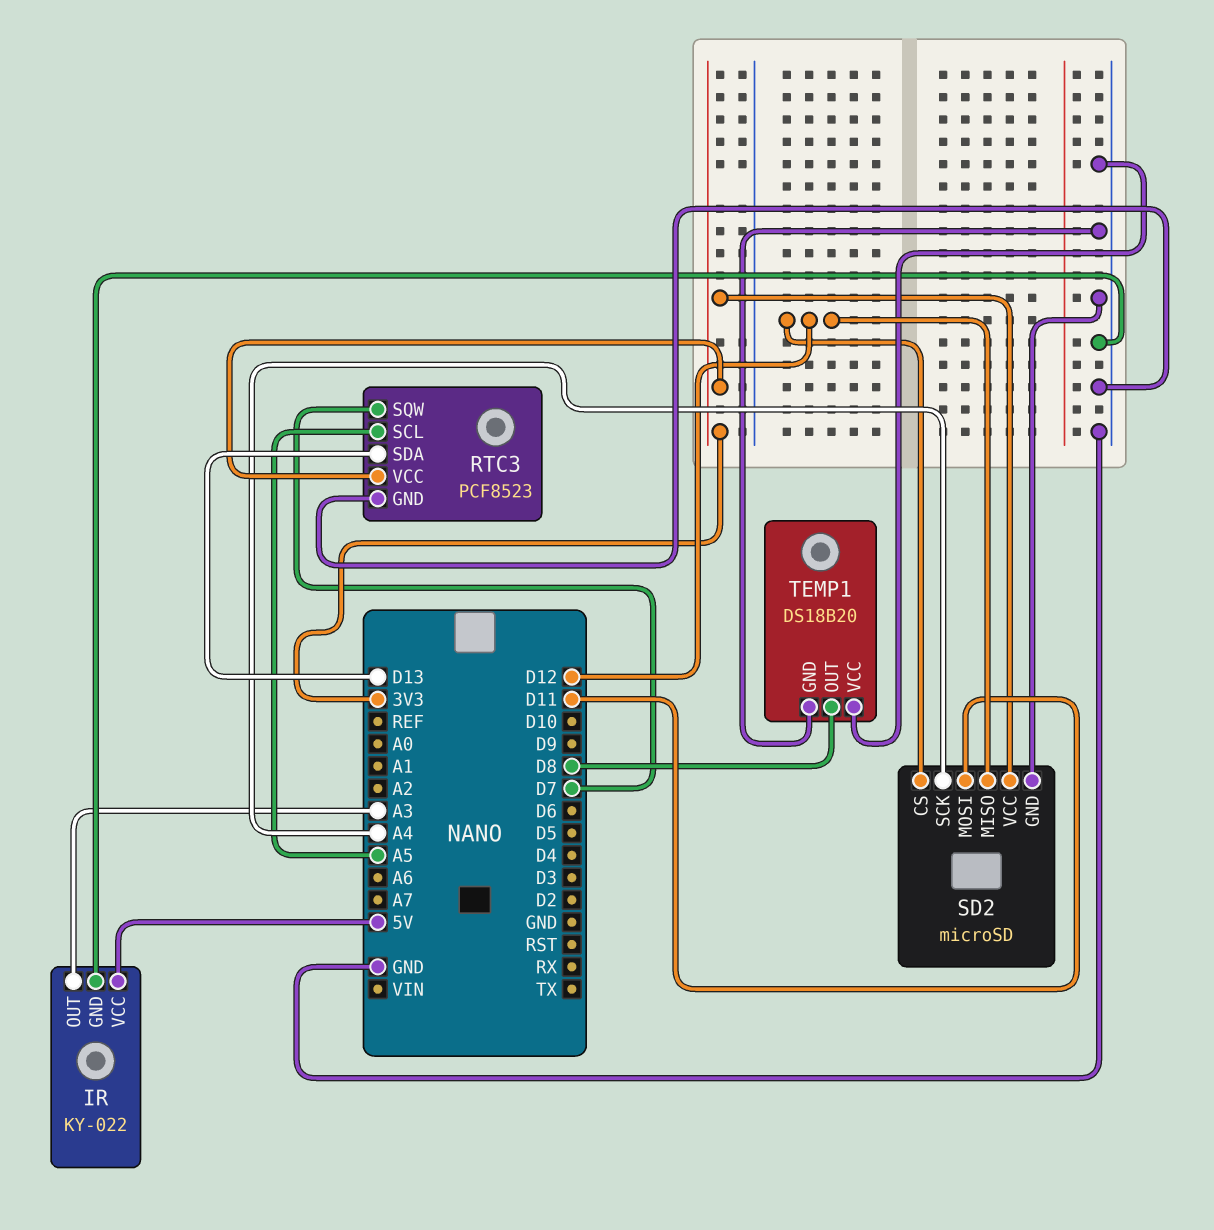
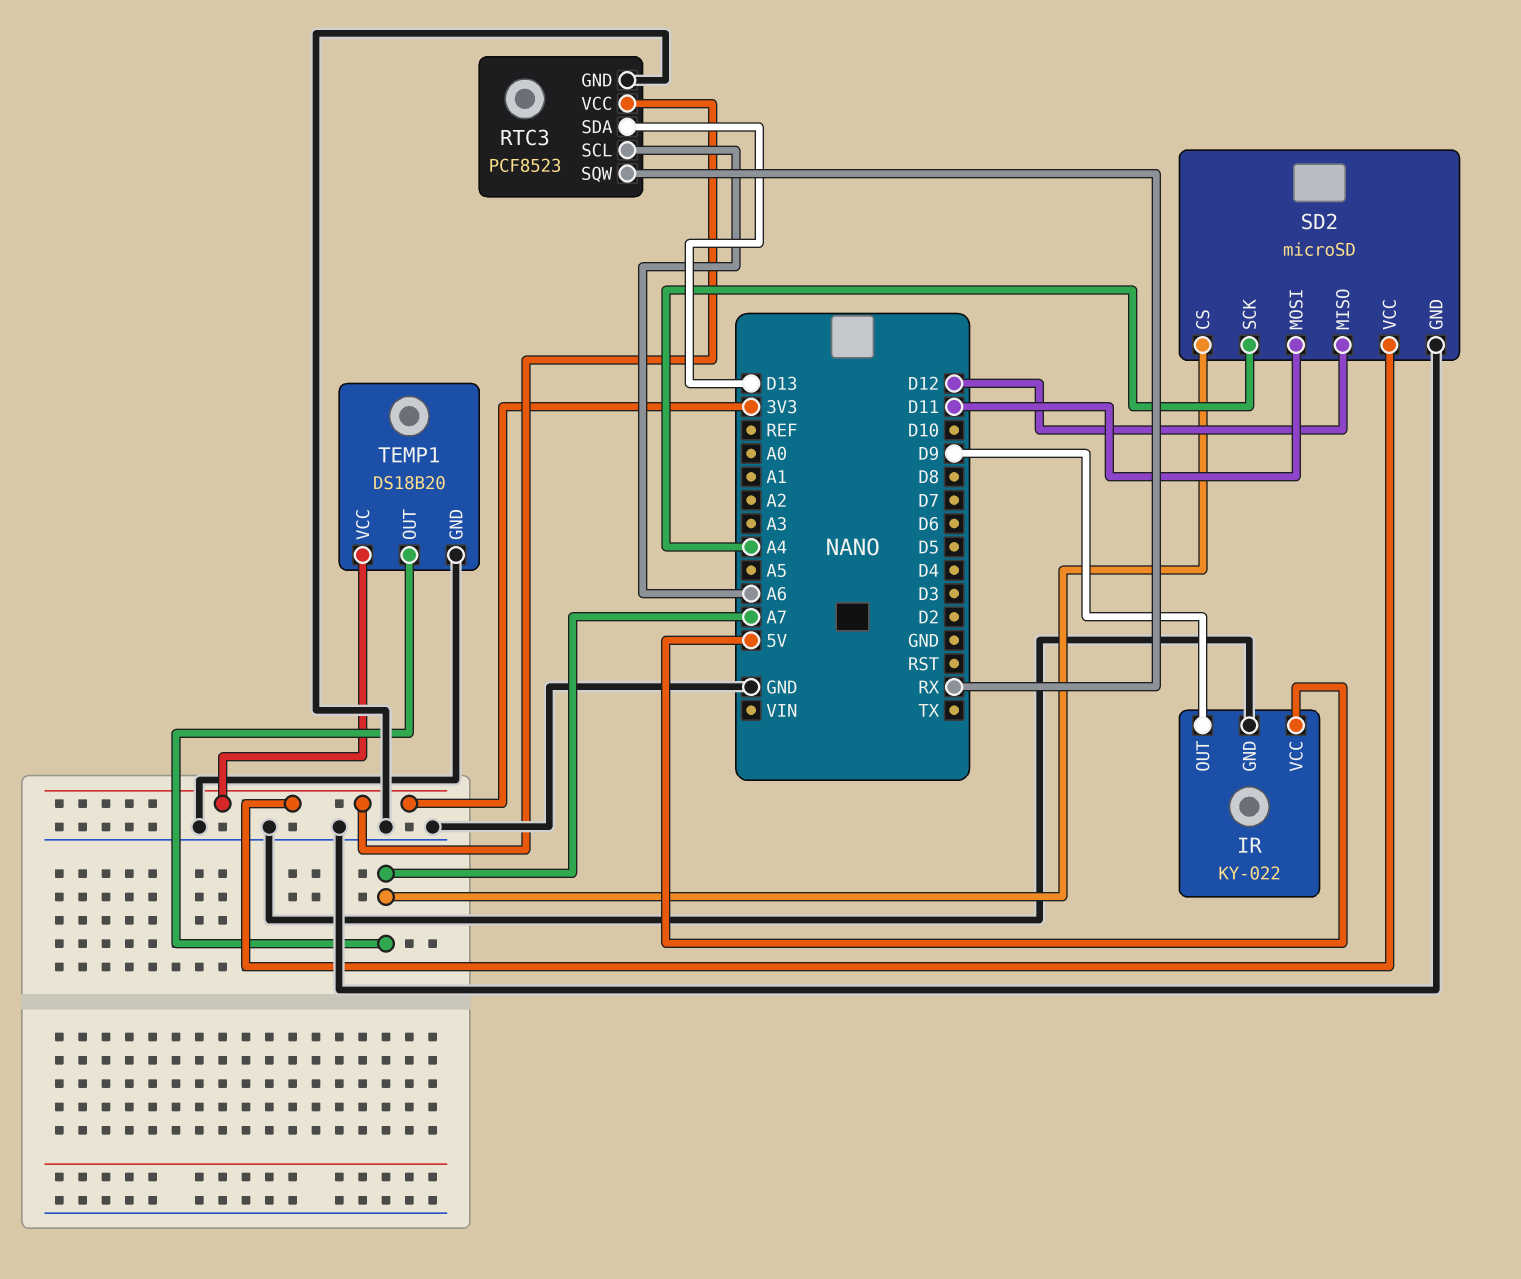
IR pin OUT: A3 -> D9
RTC3 pin SCL: A5 -> A6
RTC3 pin SQW: D7 -> RX
SD2 pin CS: D12 -> A7
TEMP1 pin OUT: D8 -> A7
TEMP1 pin VCC: GND -> 3V3

